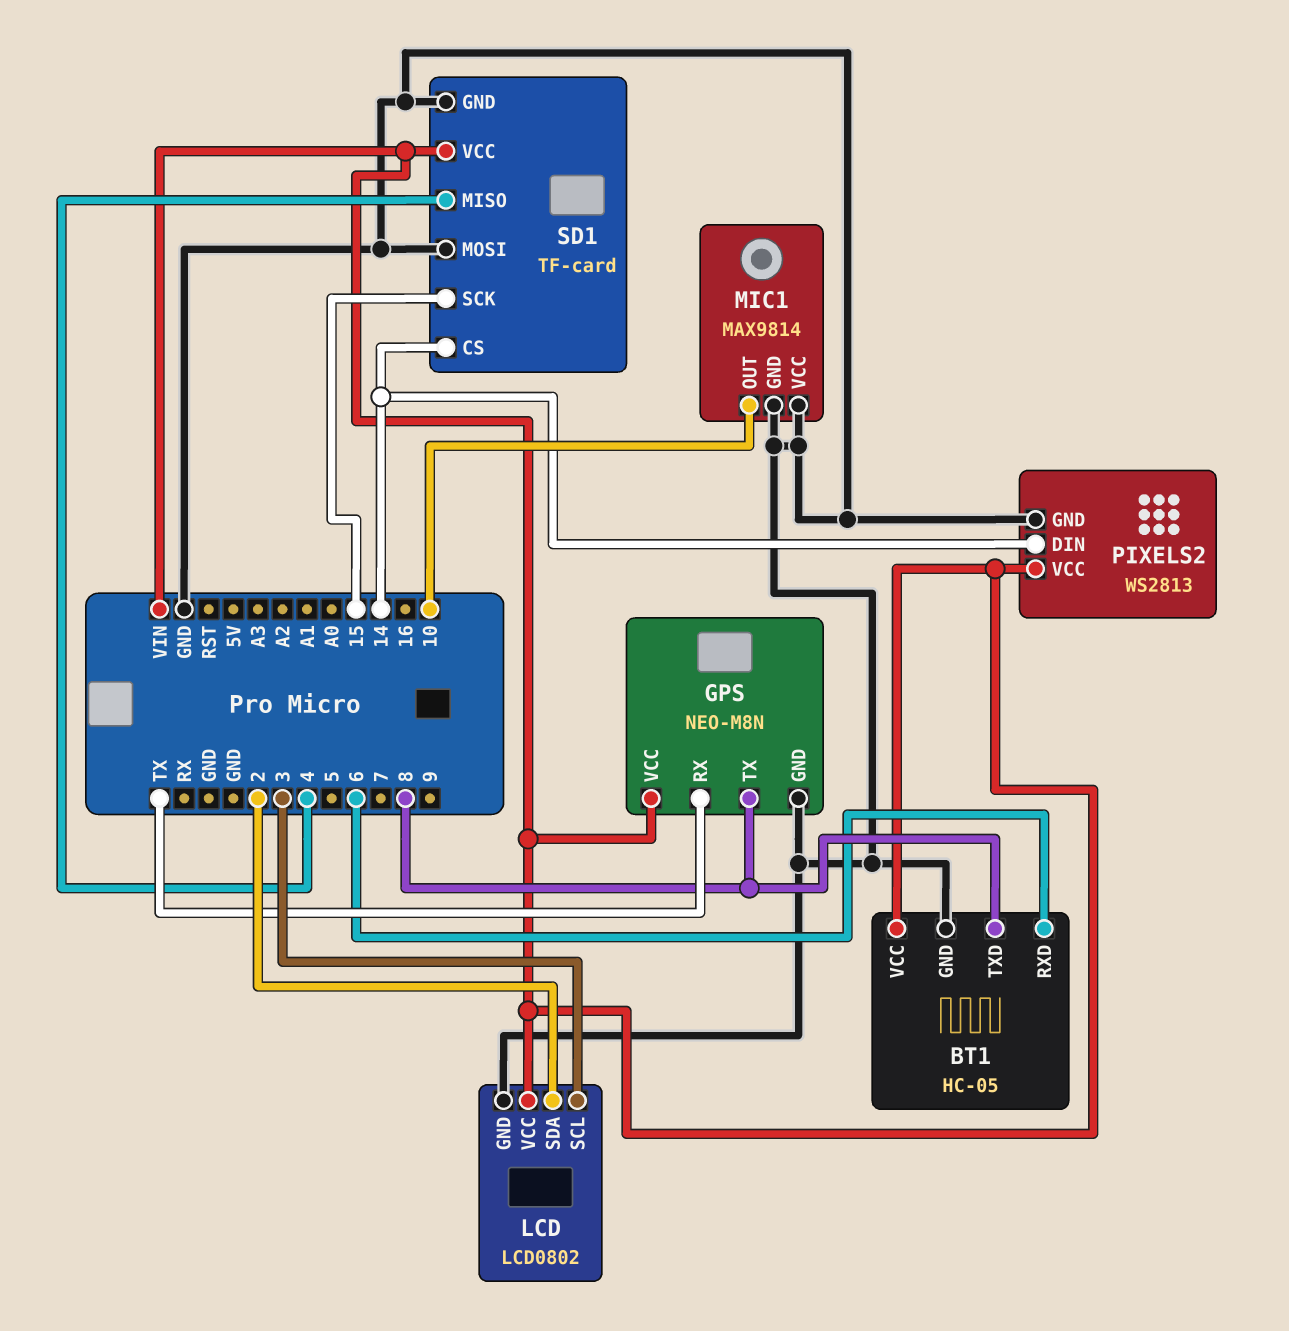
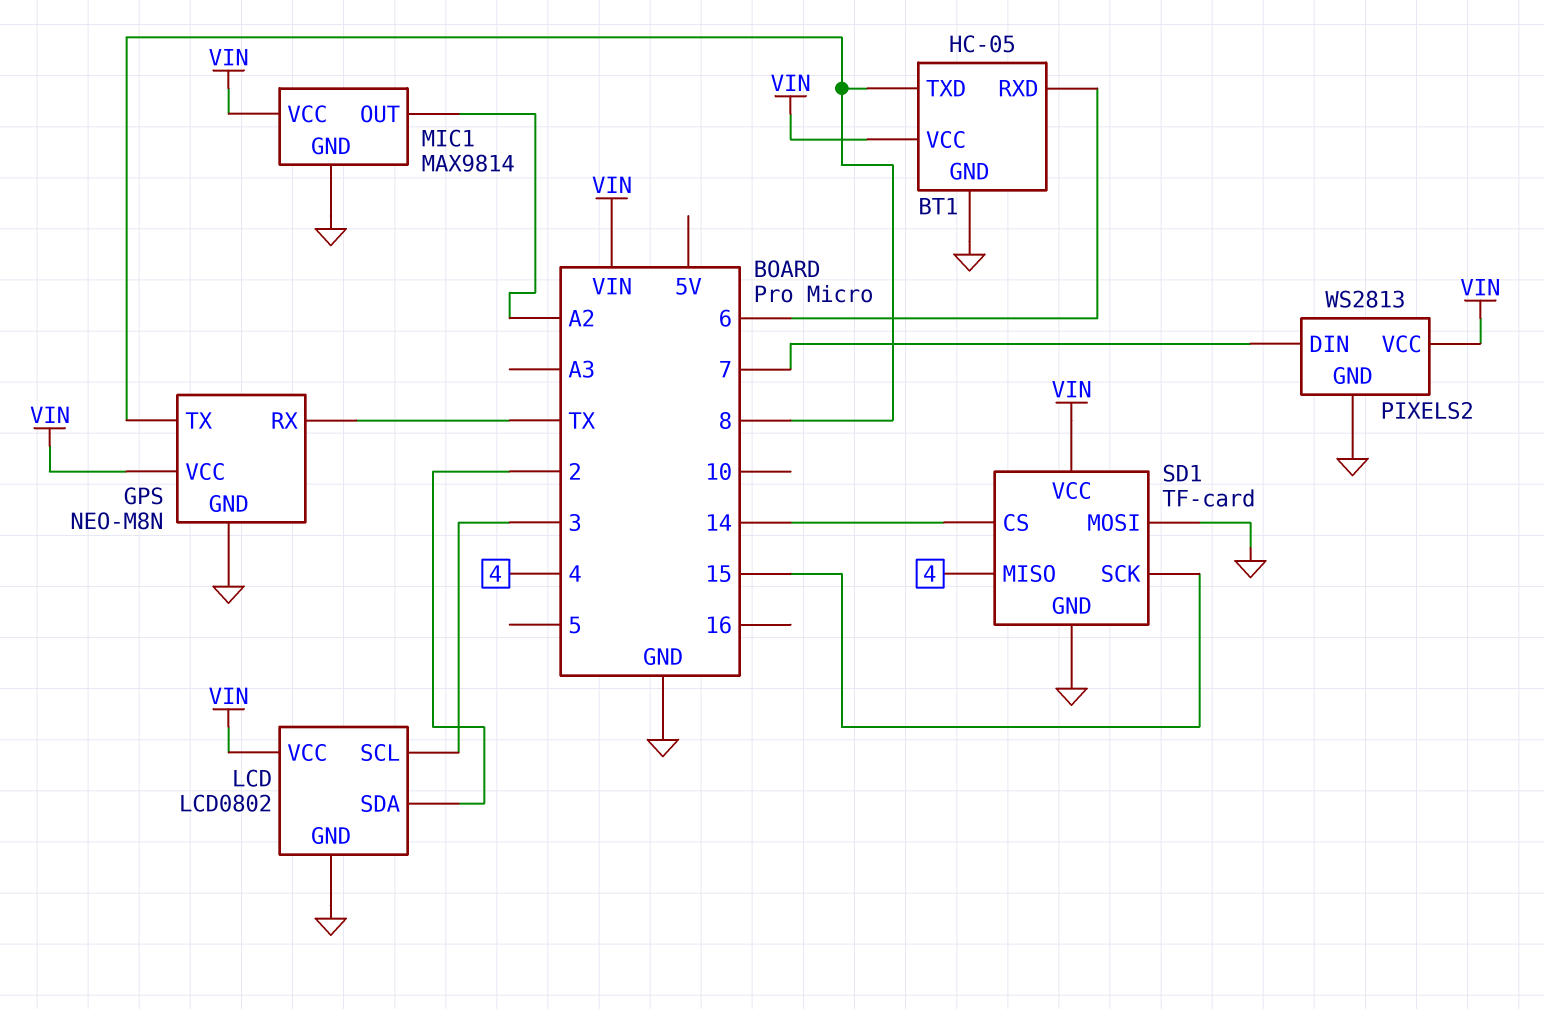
MIC1 pin OUT: 10 -> A2
MIC1 pin VCC: GND -> VIN
PIXELS2 pin DIN: 14 -> 7

